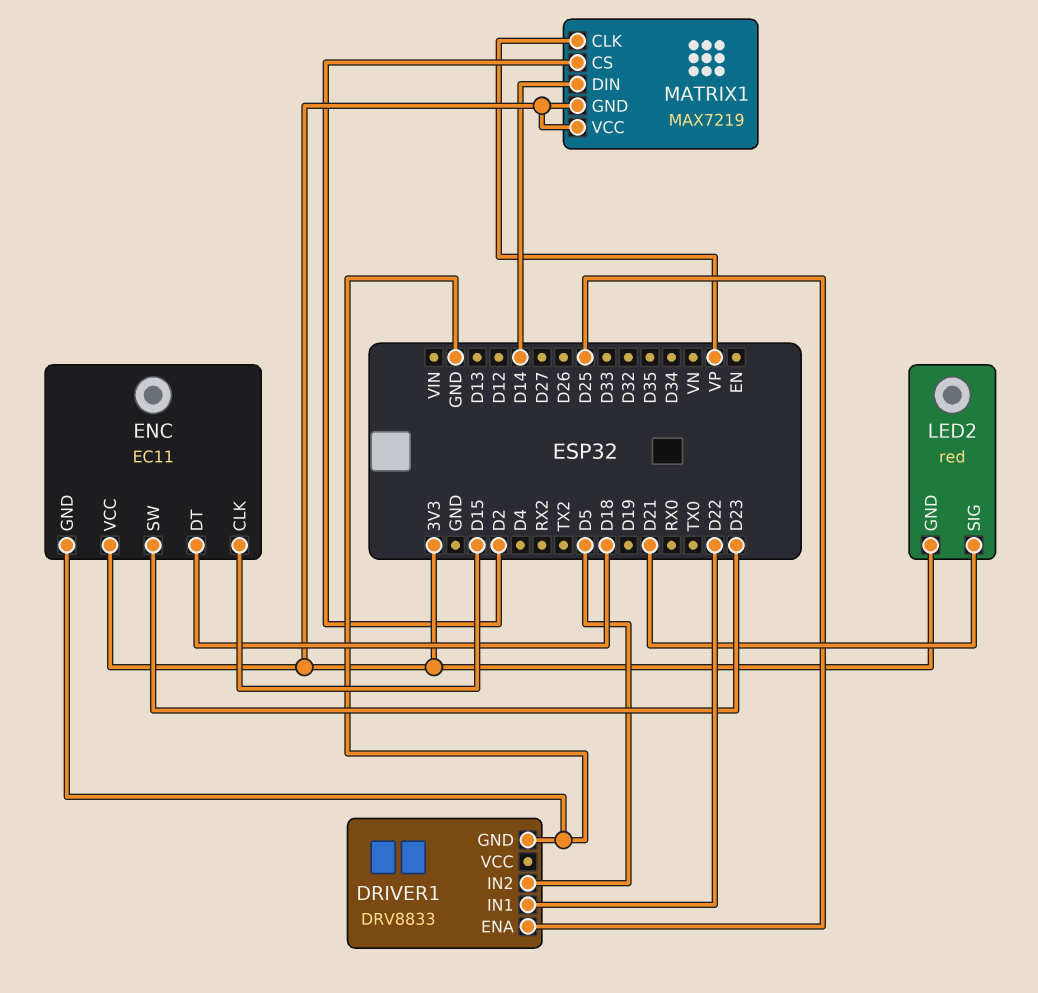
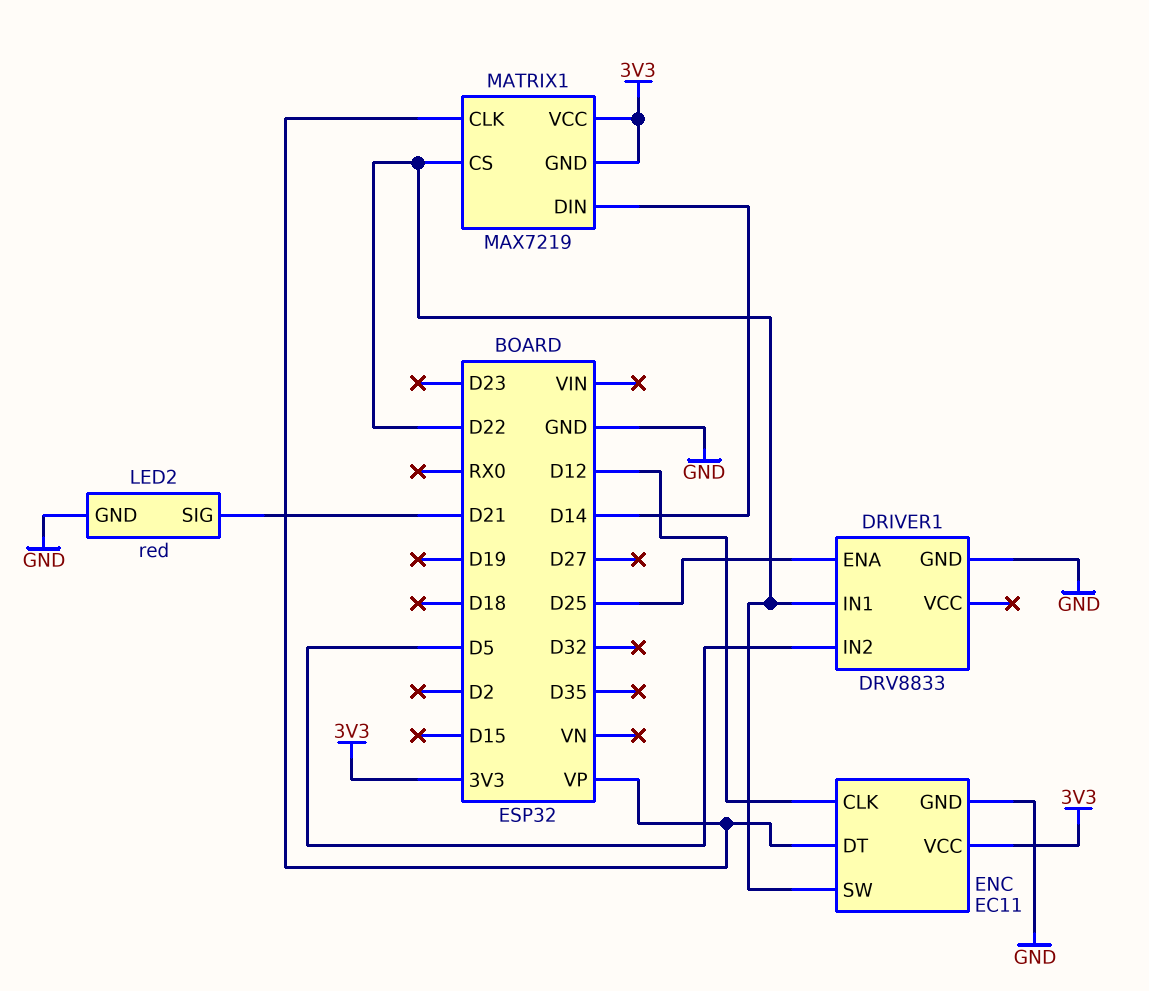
ENC pin CLK: D15 -> D12
ENC pin DT: D18 -> VP
ENC pin SW: D23 -> D22
LED2 pin GND: 3V3 -> GND
MATRIX1 pin CS: D2 -> D22

